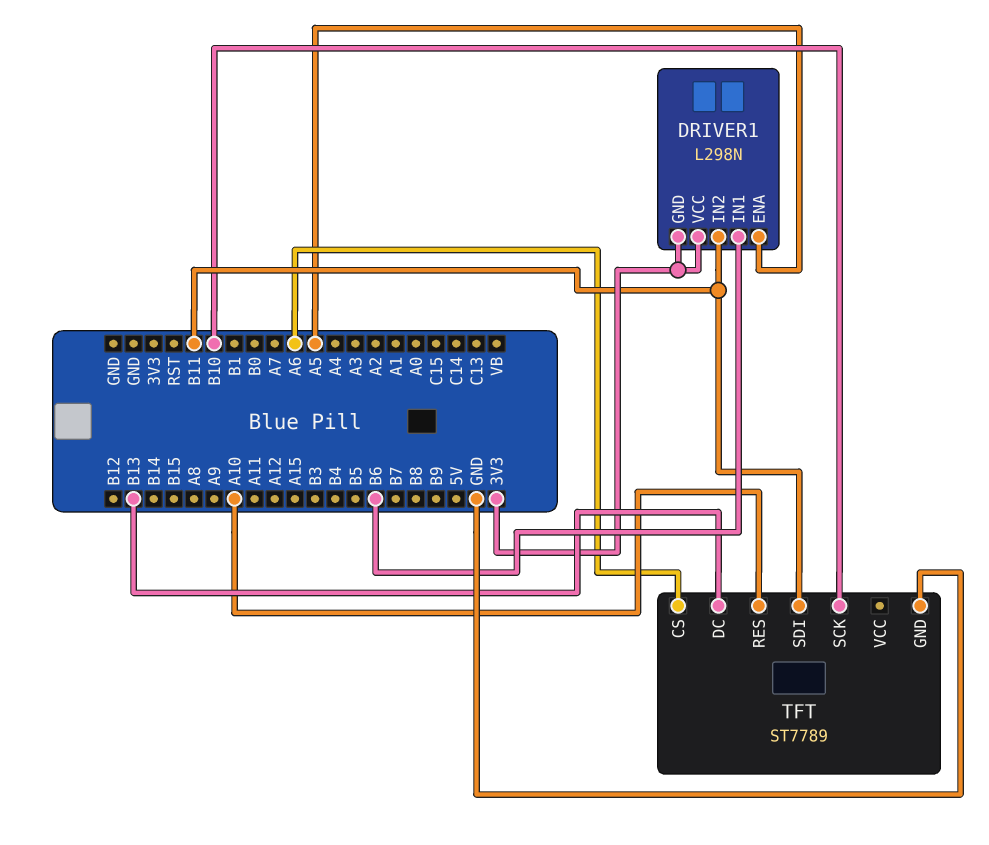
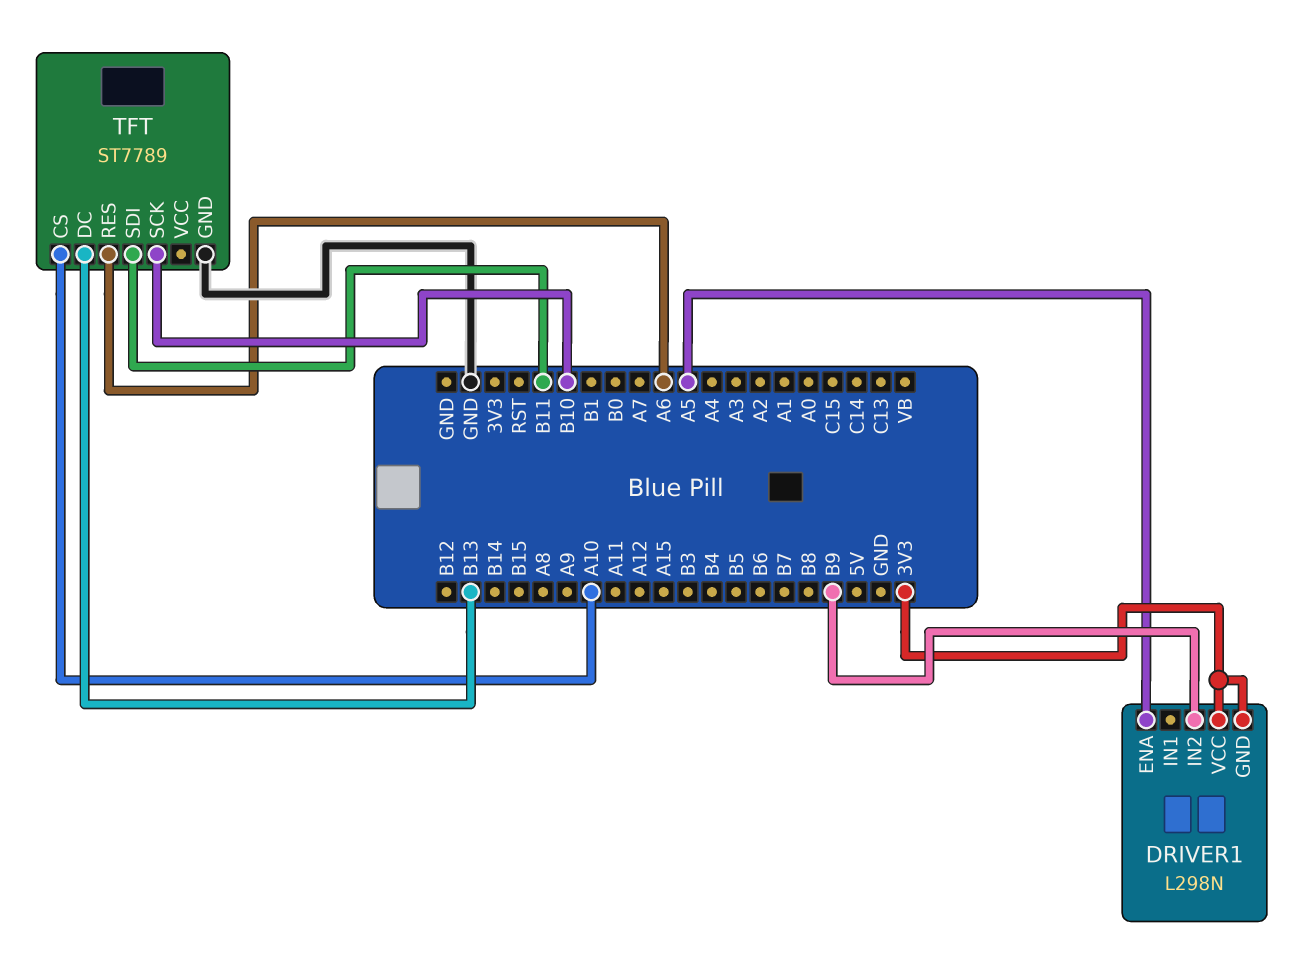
DRIVER1 pin IN1: B6 -> none
DRIVER1 pin IN2: B11 -> B9
TFT pin CS: A6 -> A10
TFT pin RES: A10 -> A6

